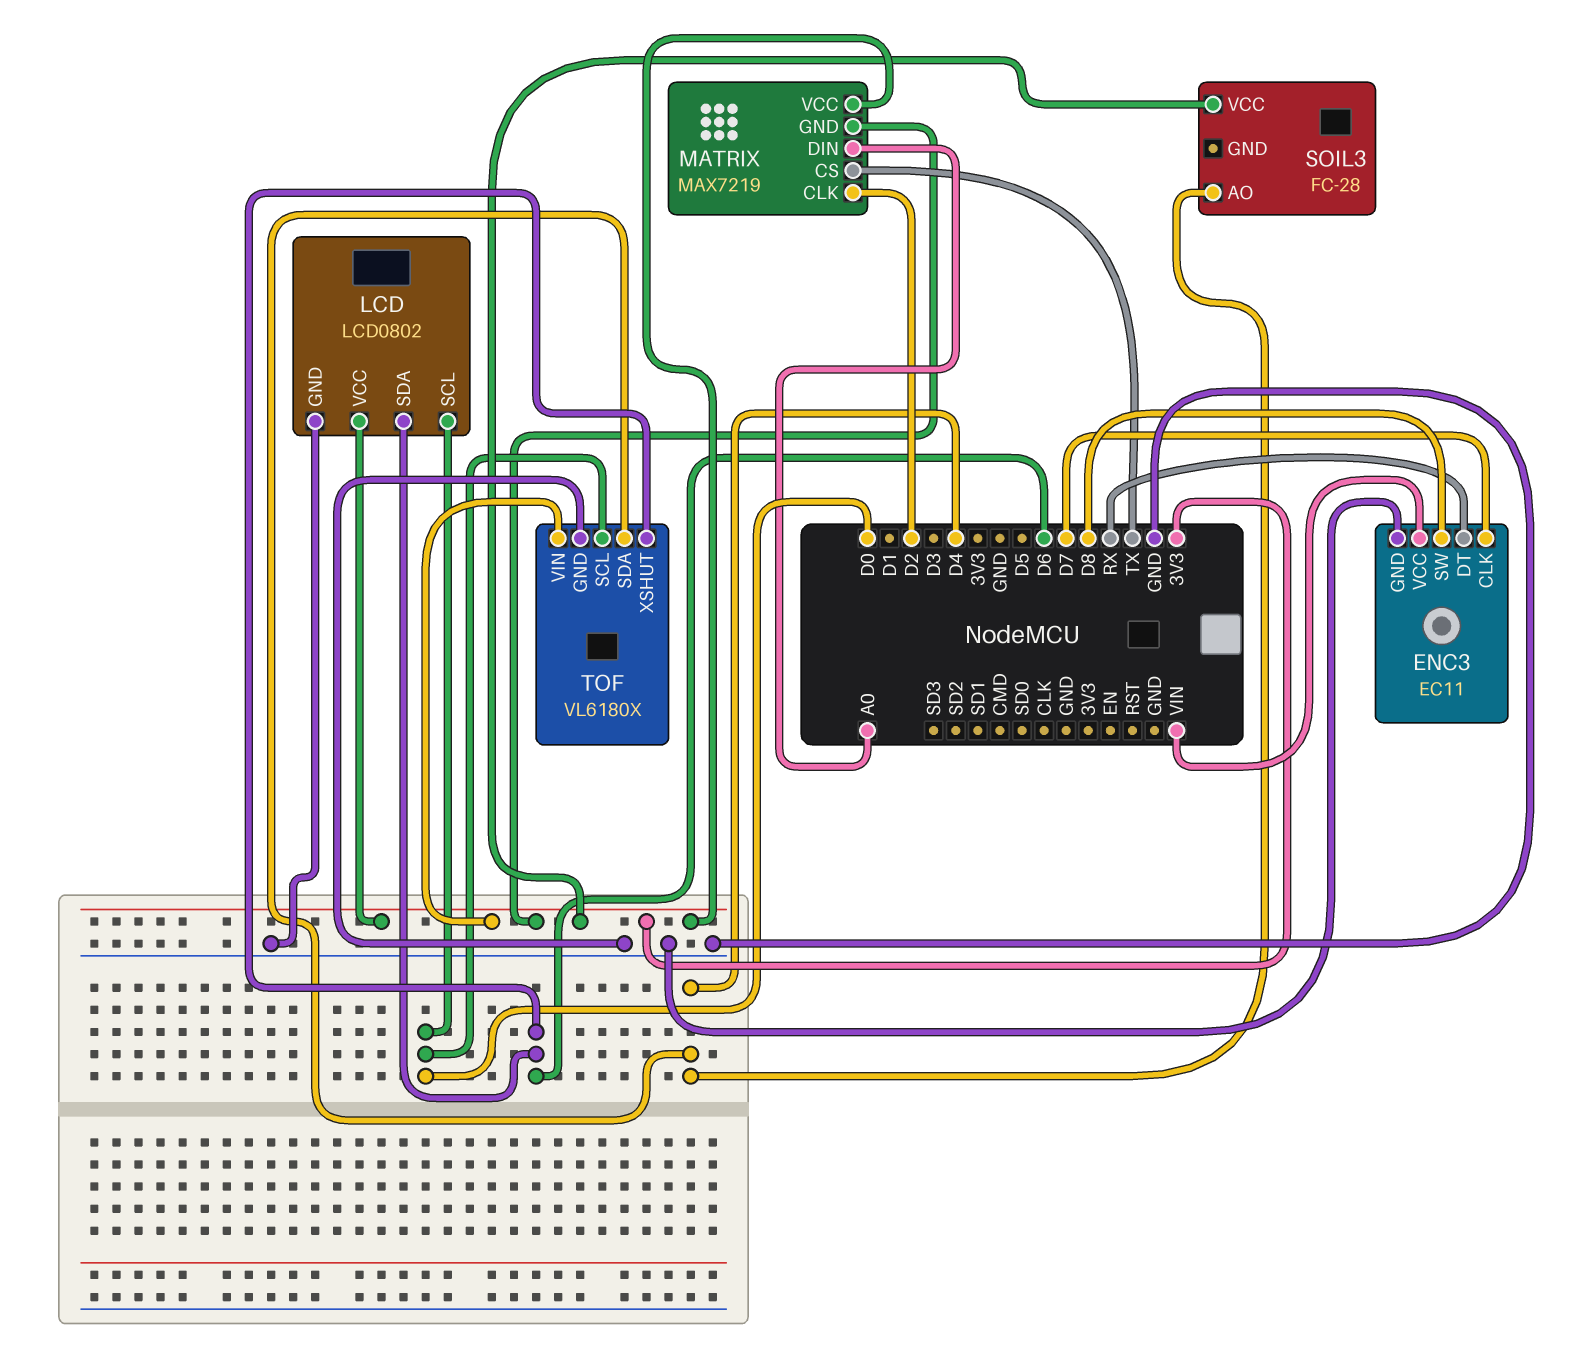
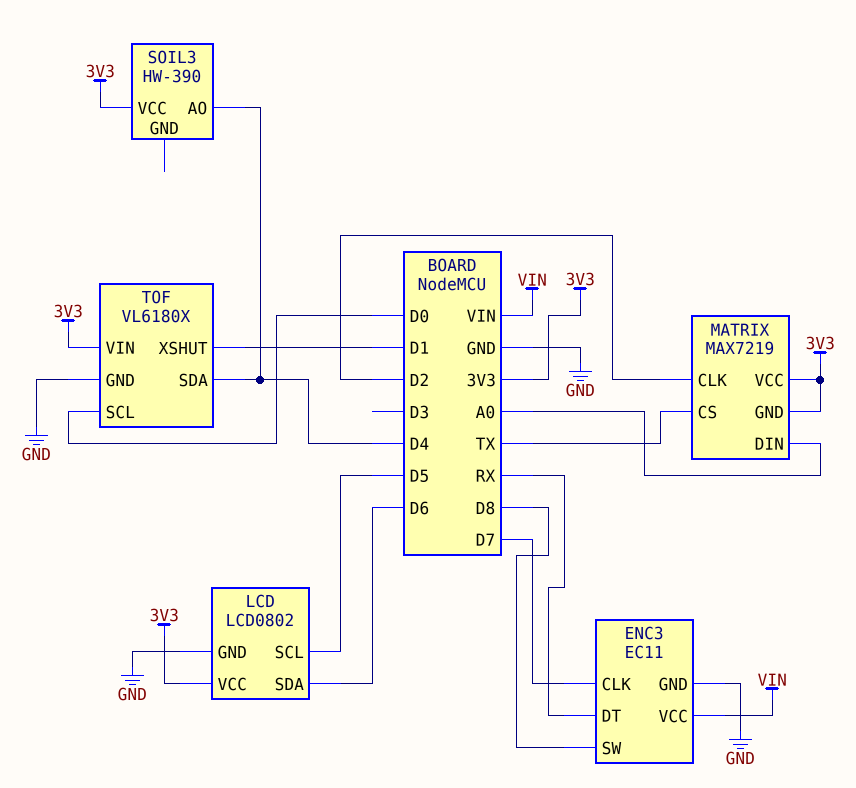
LCD pin SCL: D0 -> D5
SOIL3: FC-28 -> HW-390
TOF pin XSHUT: D6 -> D1

